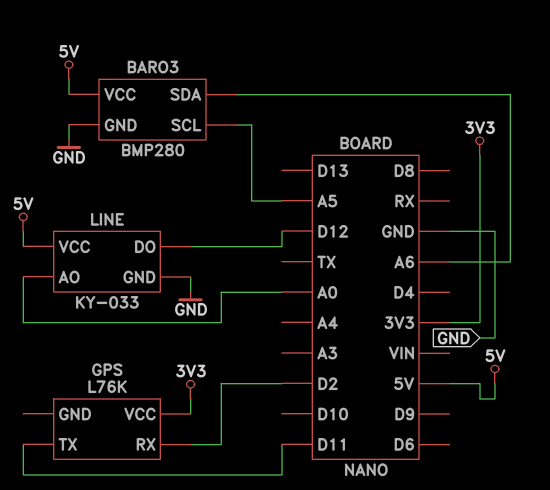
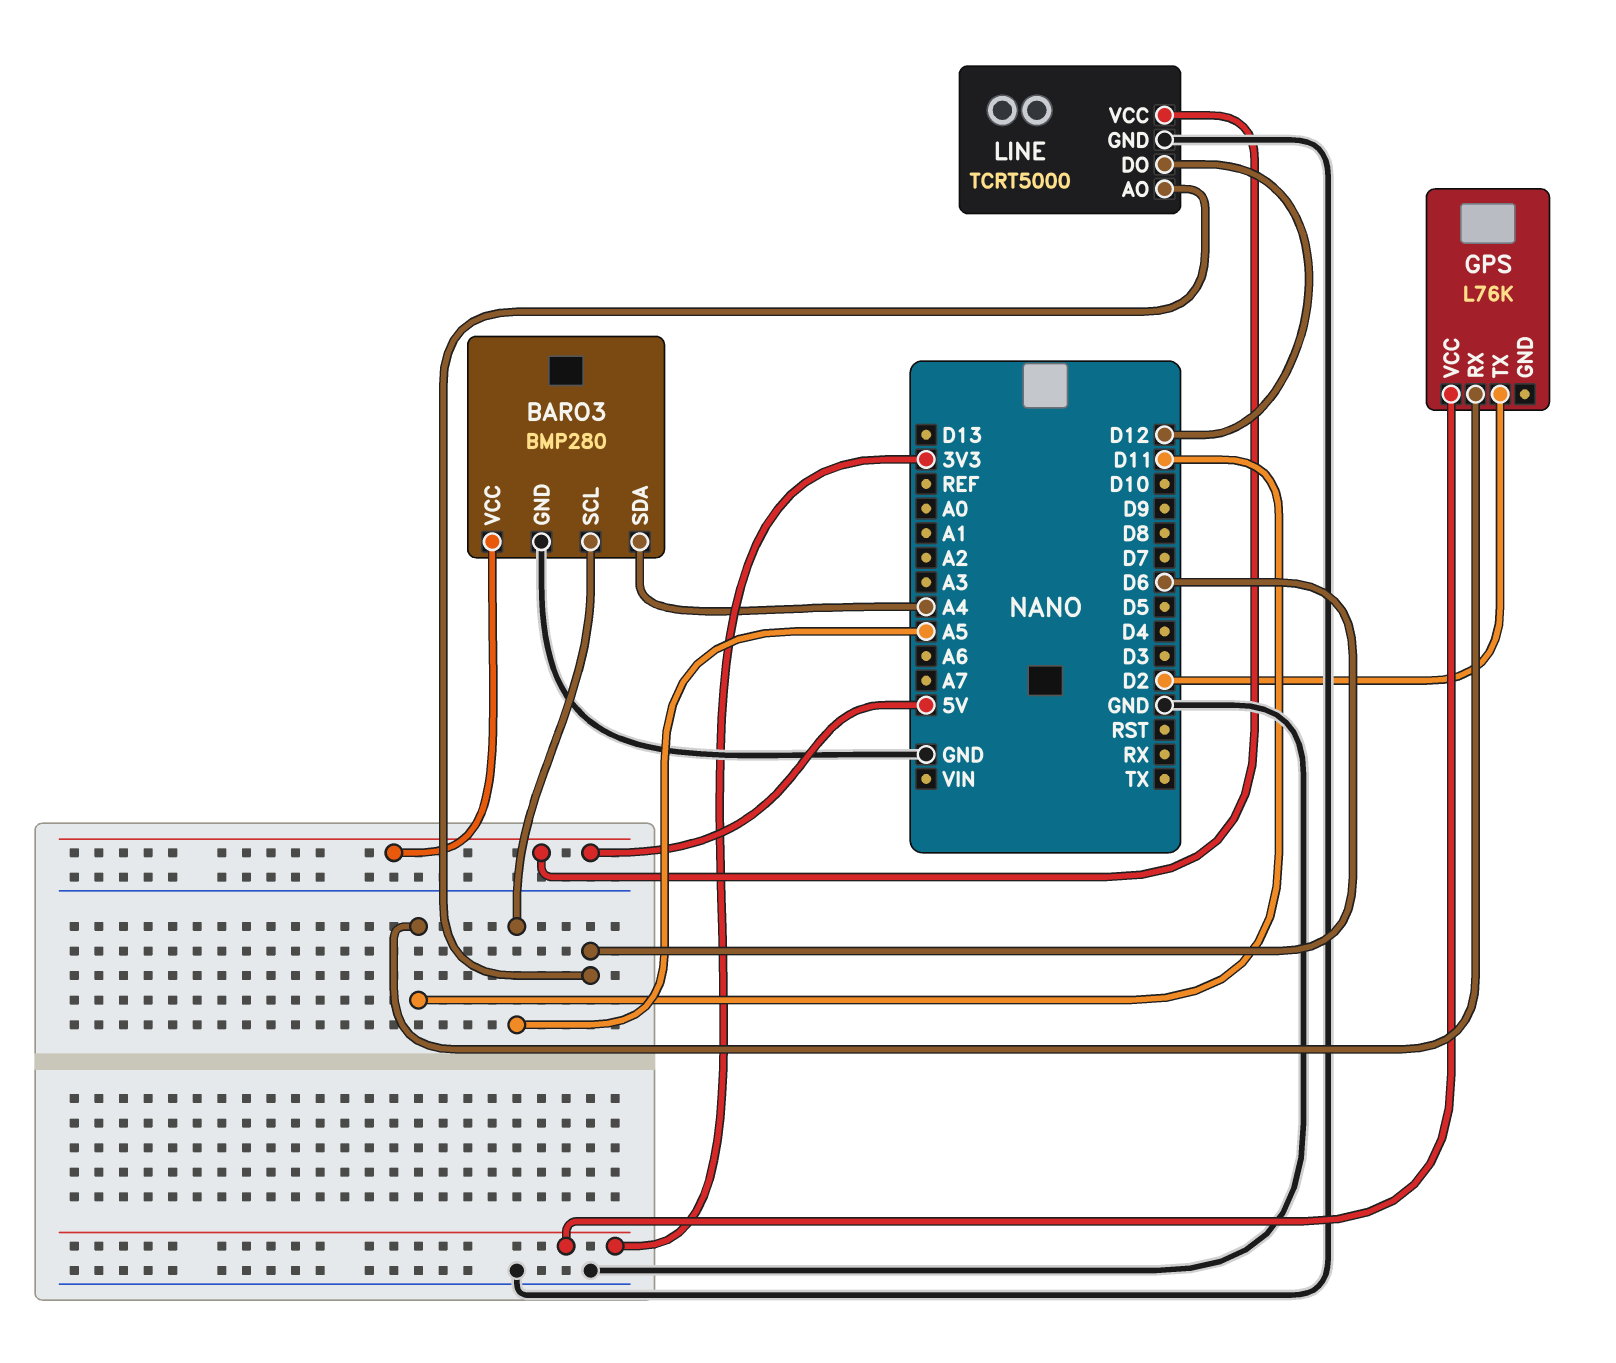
BARO3 pin SDA: A6 -> A4
GPS pin RX: D2 -> D11
GPS pin TX: D11 -> D2
LINE: KY-033 -> TCRT5000
LINE pin AO: A0 -> D6

